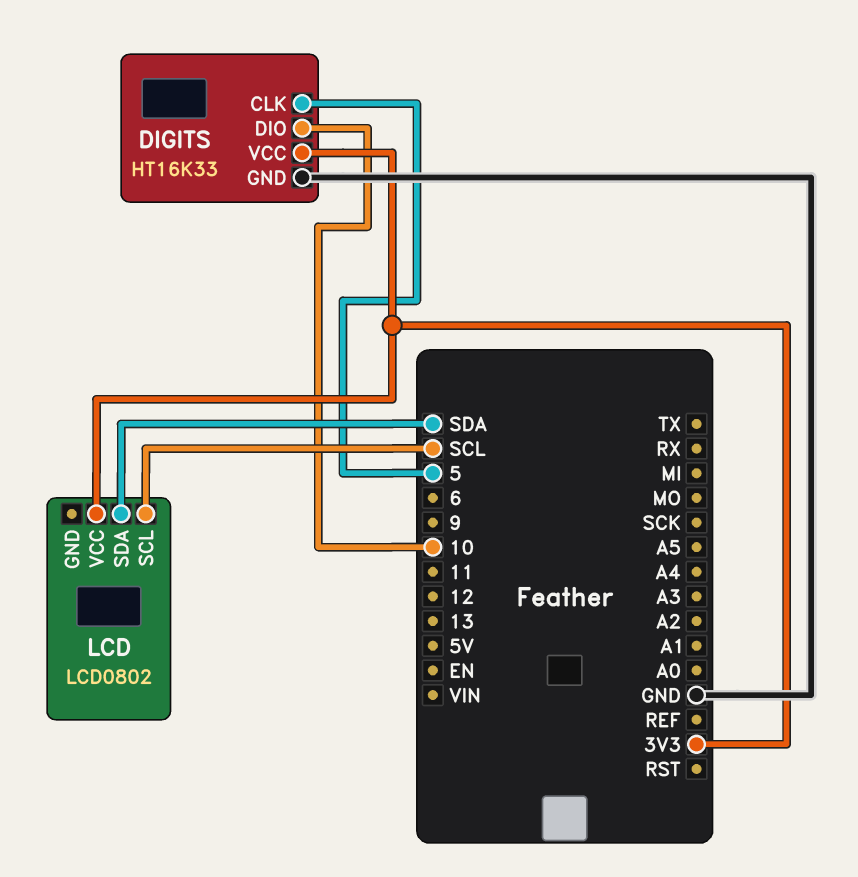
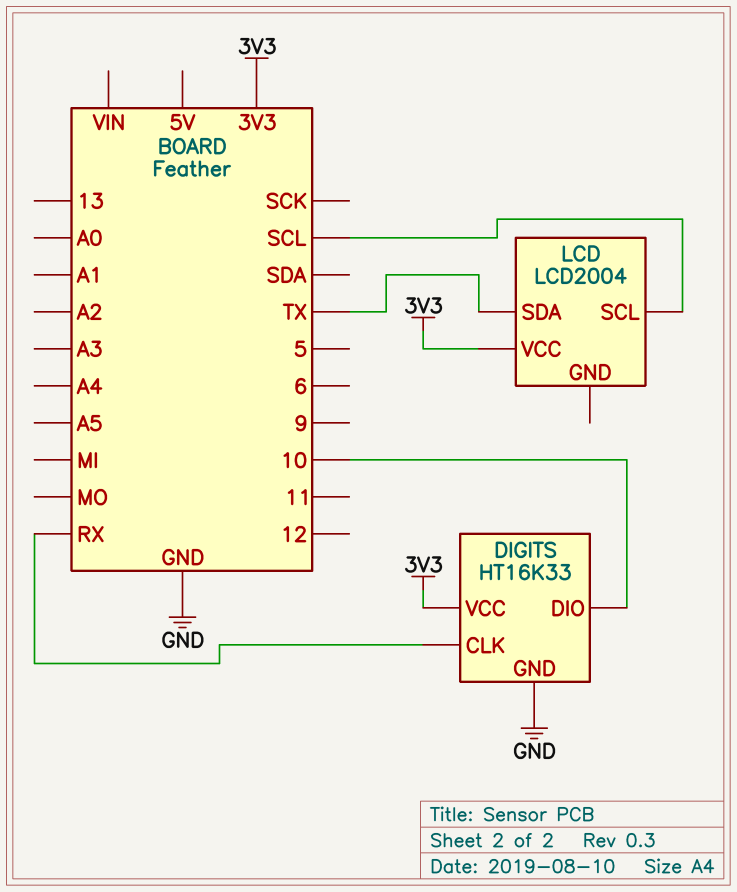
DIGITS pin CLK: 5 -> RX
LCD: LCD0802 -> LCD2004
LCD pin SDA: SDA -> TX

